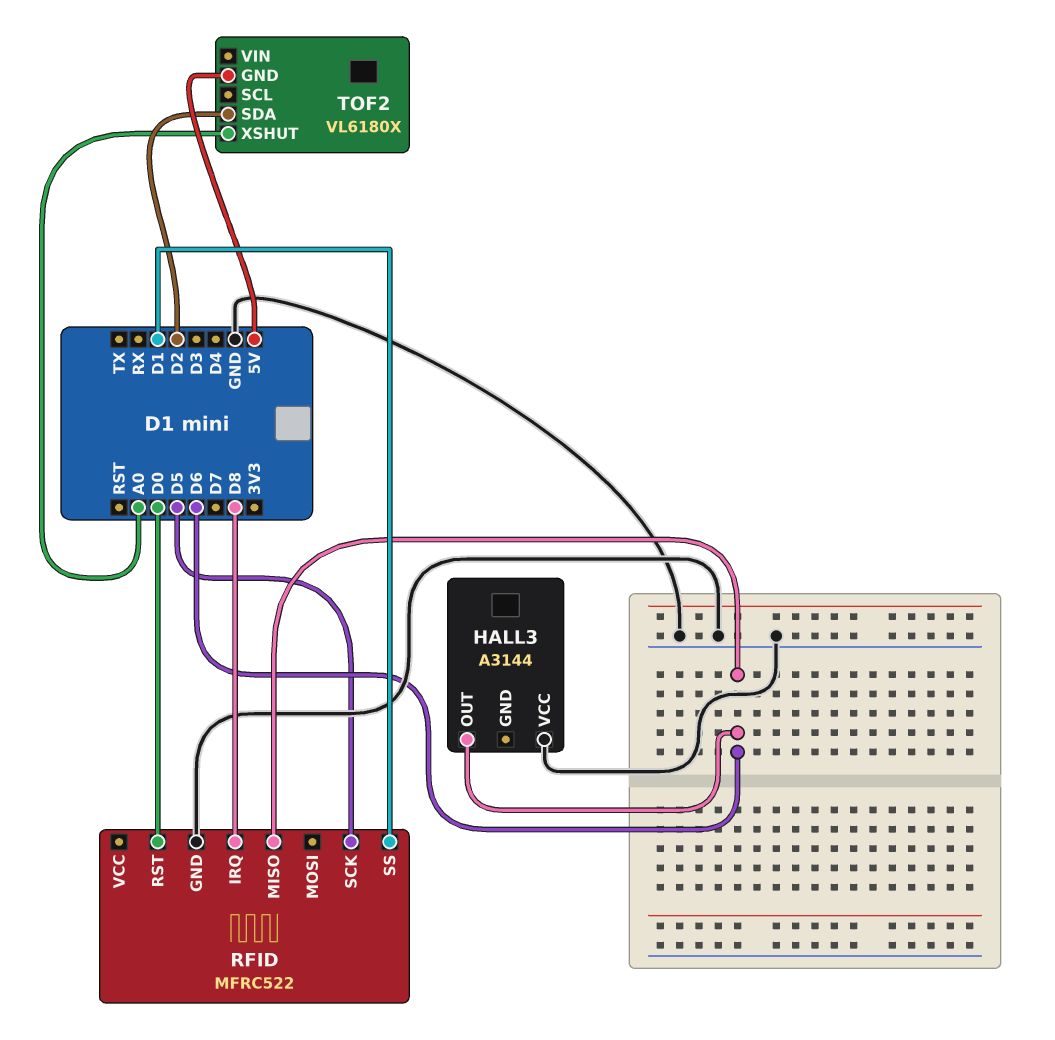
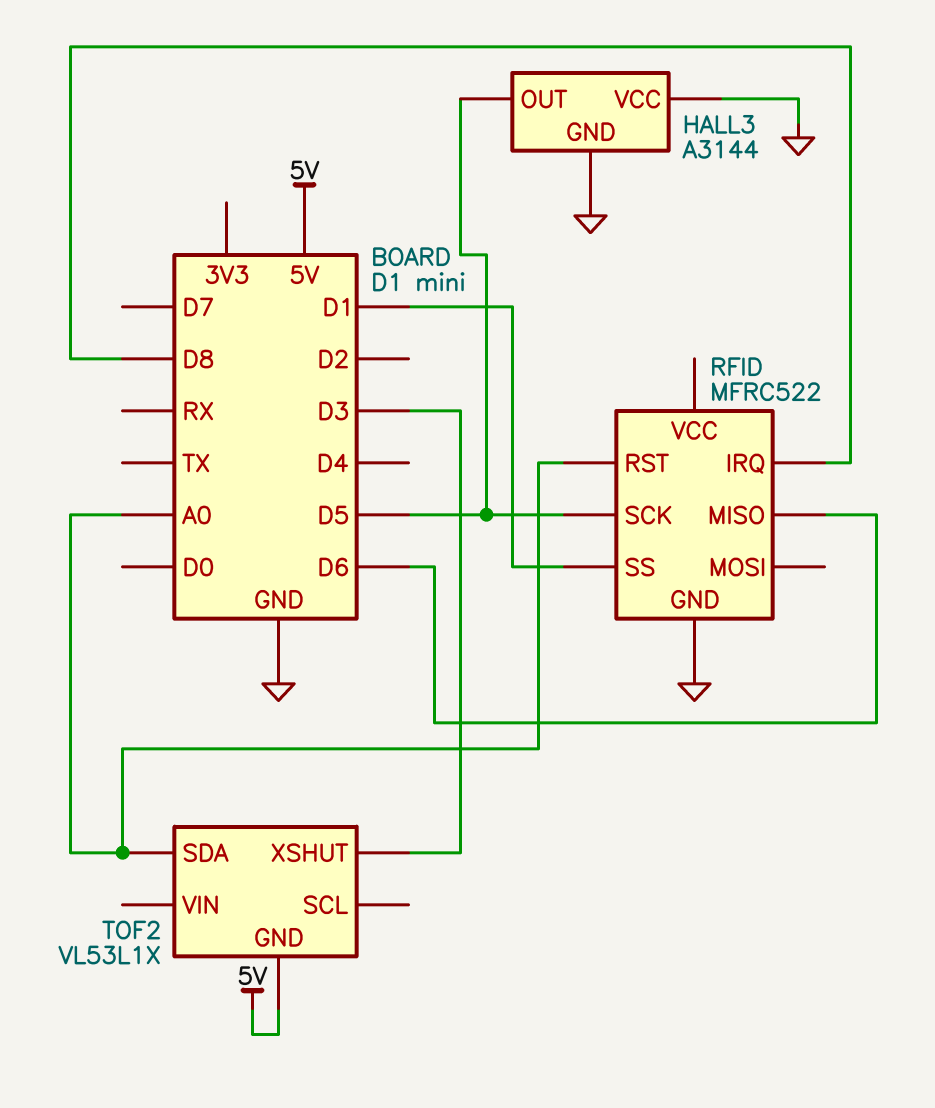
HALL3 pin GND: none -> GND
HALL3 pin OUT: D6 -> D5
RFID pin RST: D0 -> A0
TOF2: VL6180X -> VL53L1X
TOF2 pin SDA: D2 -> A0
TOF2 pin XSHUT: A0 -> D3

